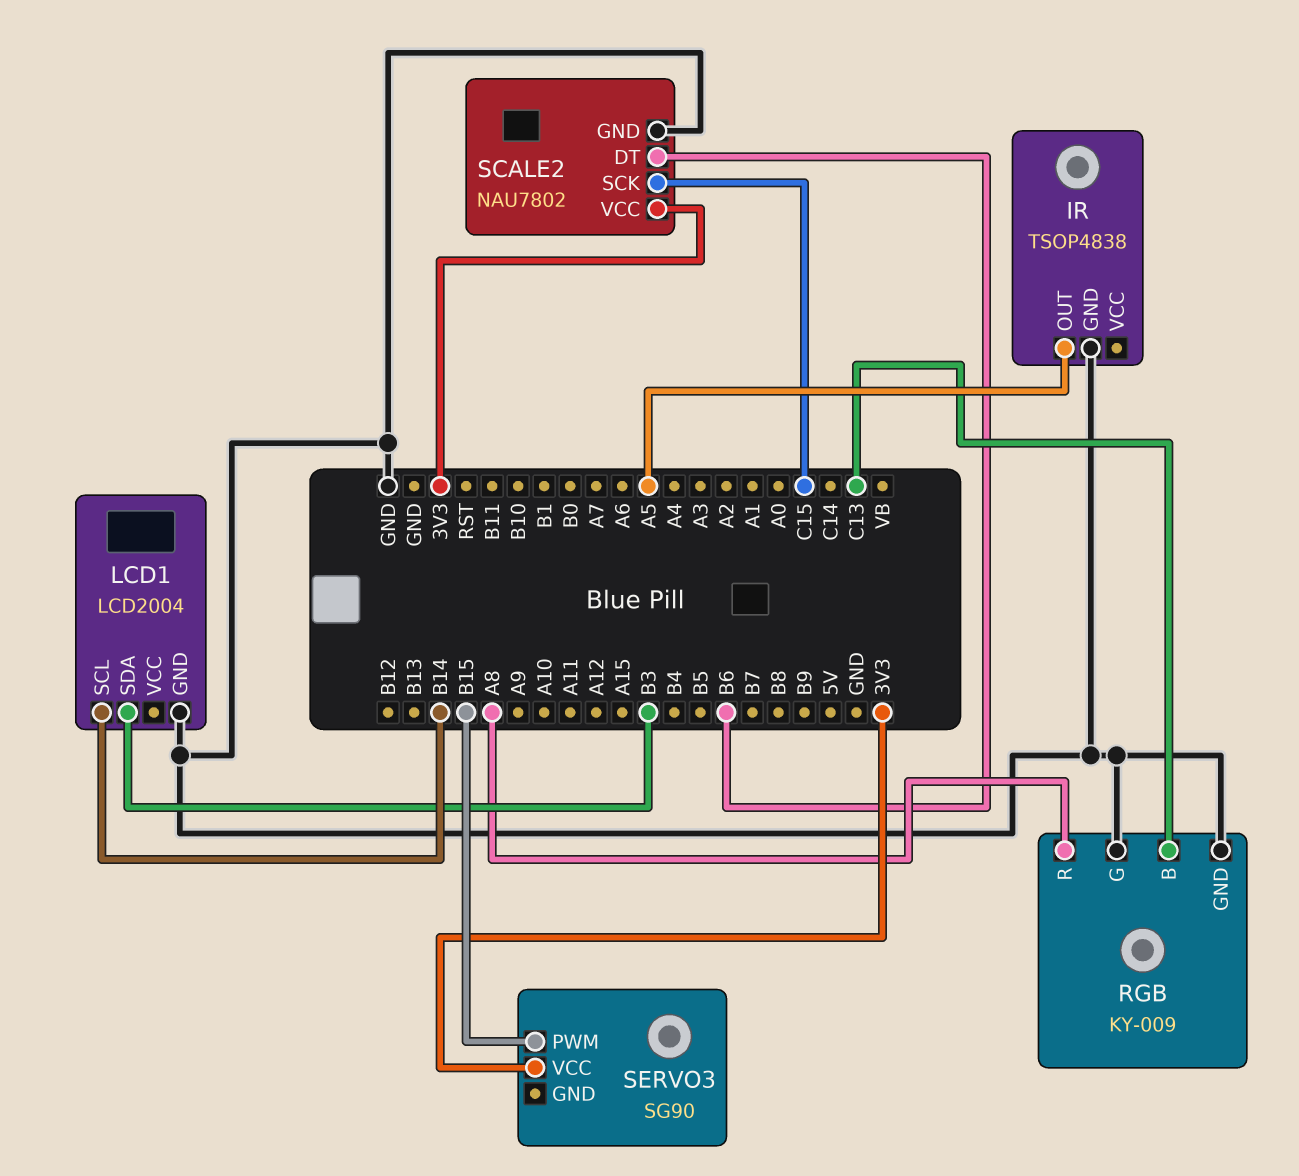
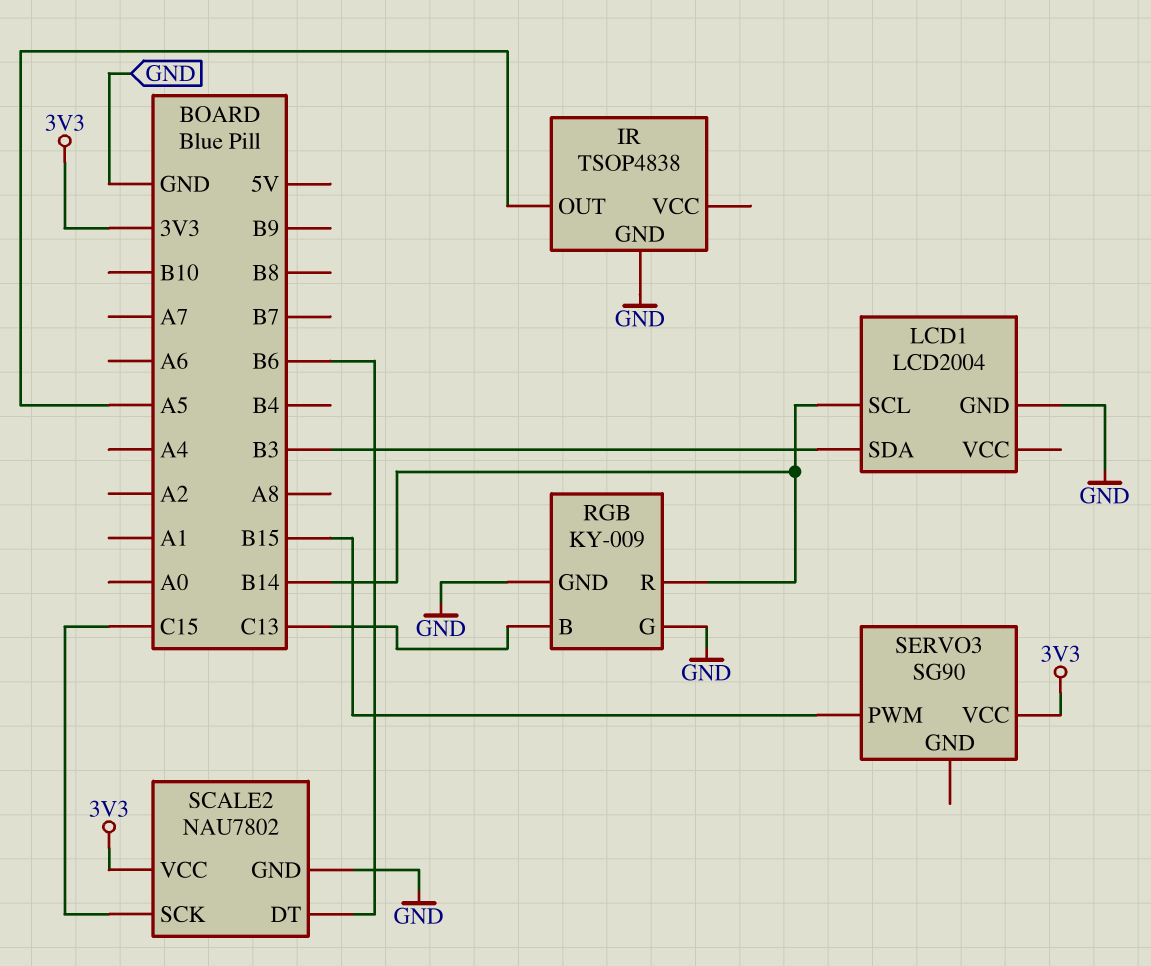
RGB pin R: A8 -> B14

